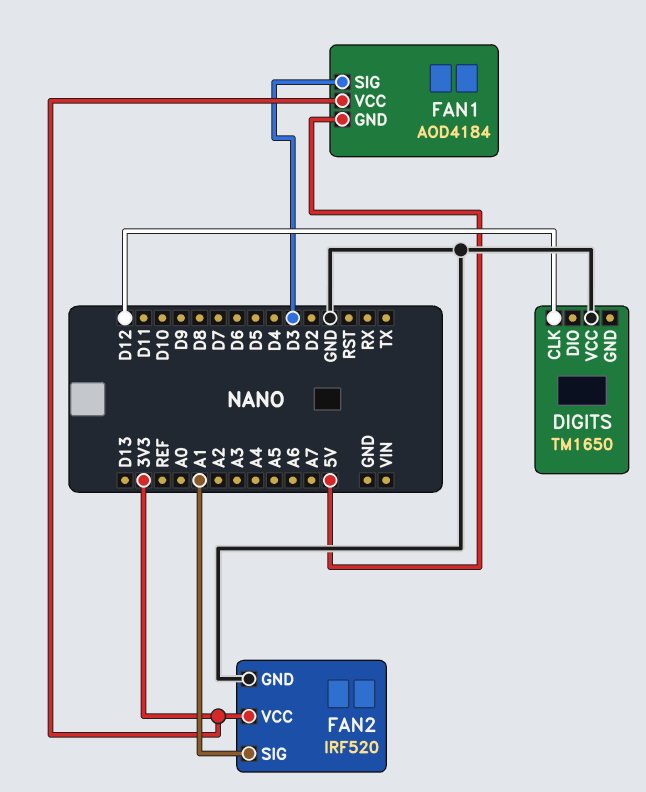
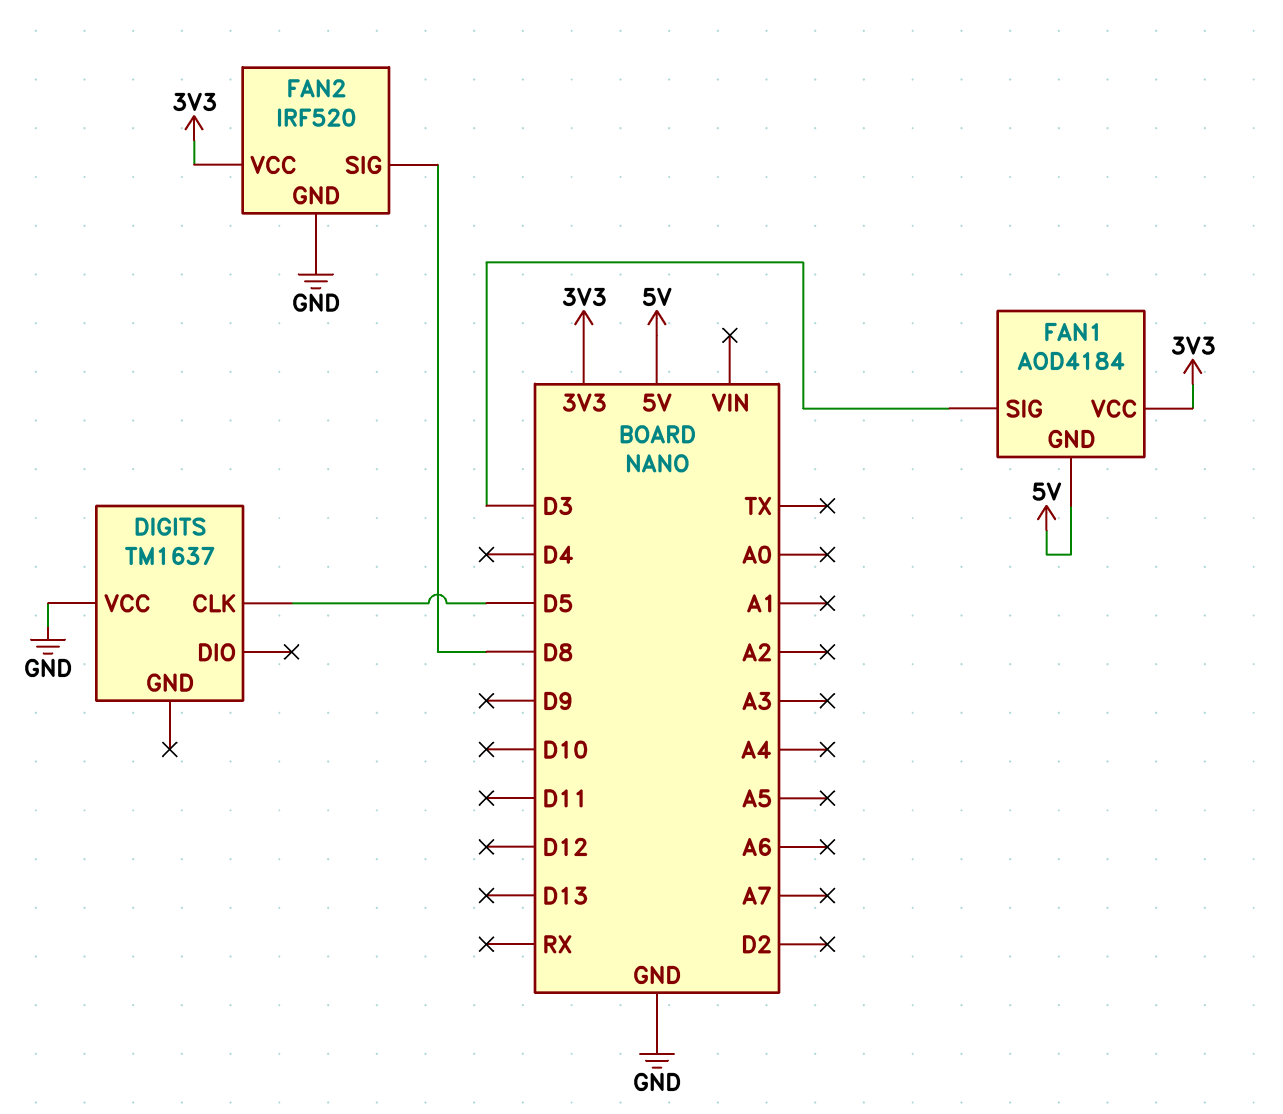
DIGITS: TM1650 -> TM1637
DIGITS pin CLK: D12 -> D5
FAN2 pin SIG: A1 -> D8

